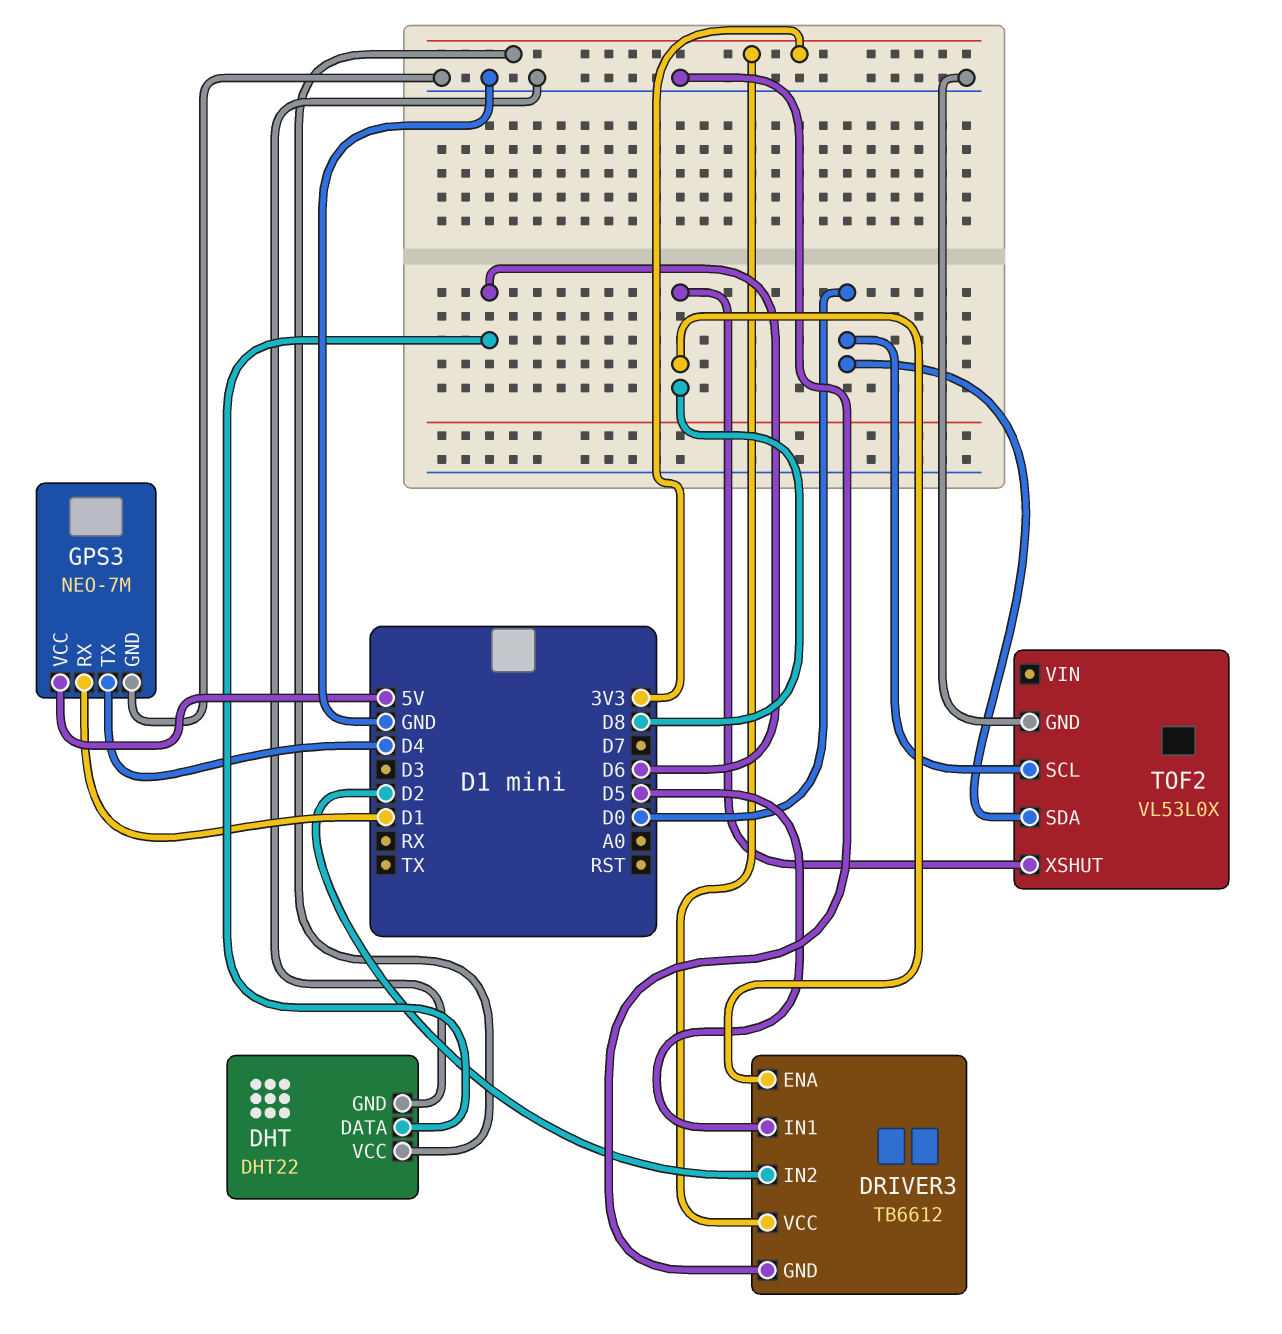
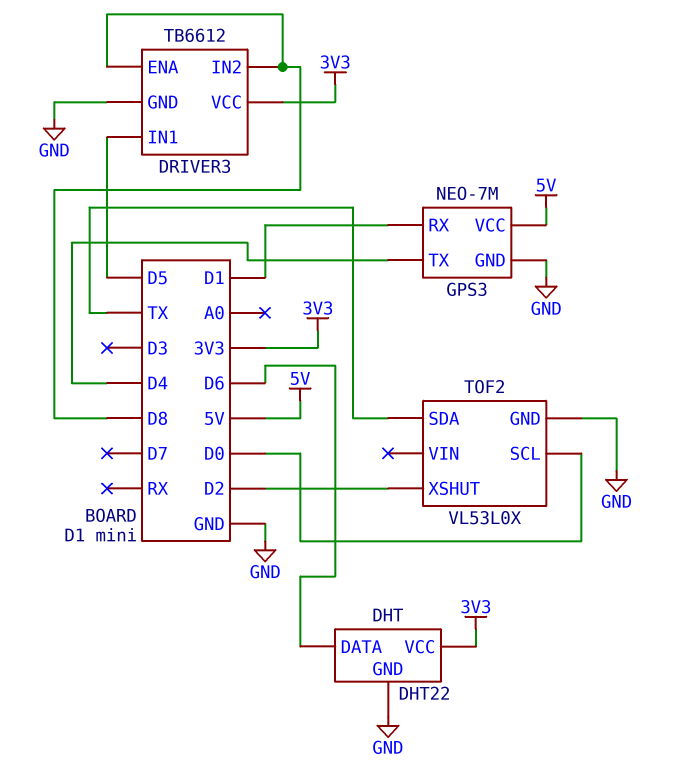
DRIVER3 pin IN2: D2 -> D8
TOF2 pin SDA: D0 -> TX
TOF2 pin XSHUT: D8 -> D2

